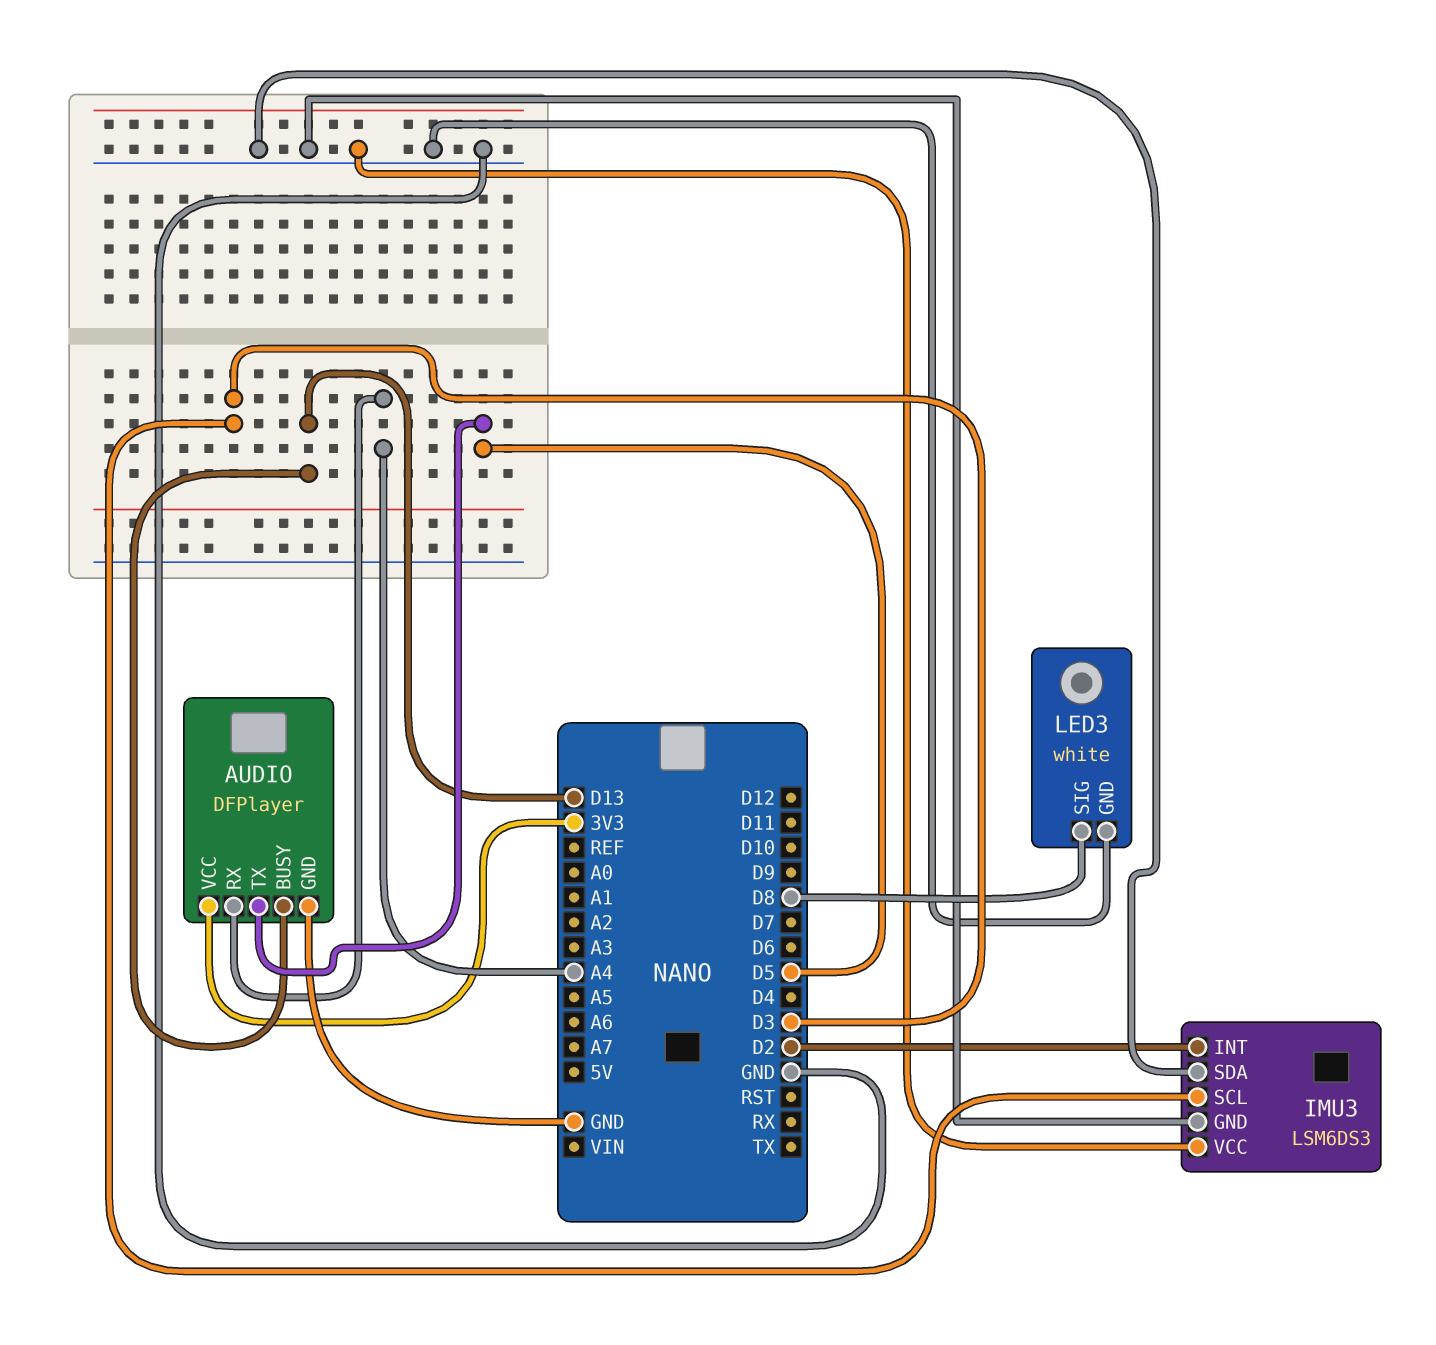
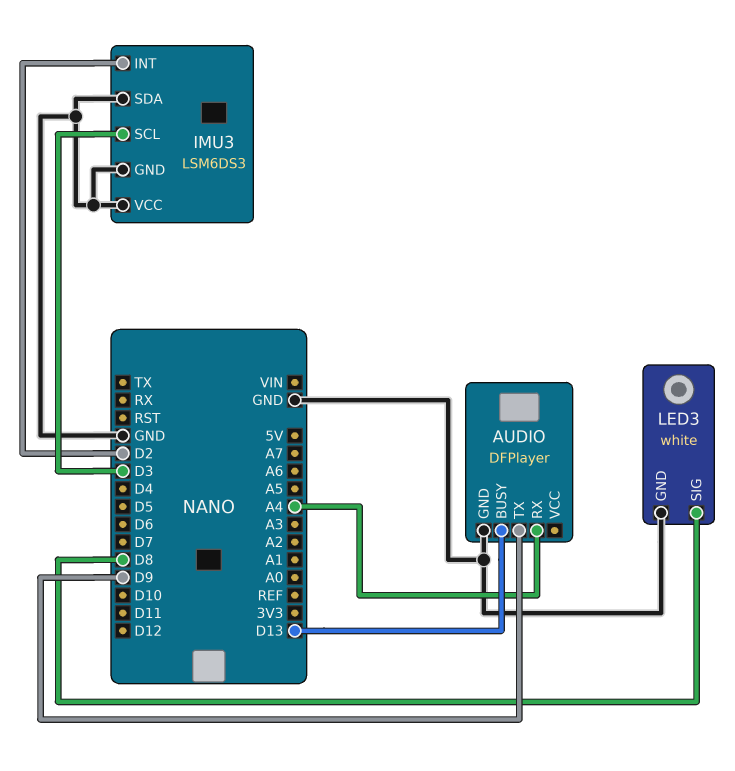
AUDIO pin TX: D5 -> D9
AUDIO pin VCC: 3V3 -> none

